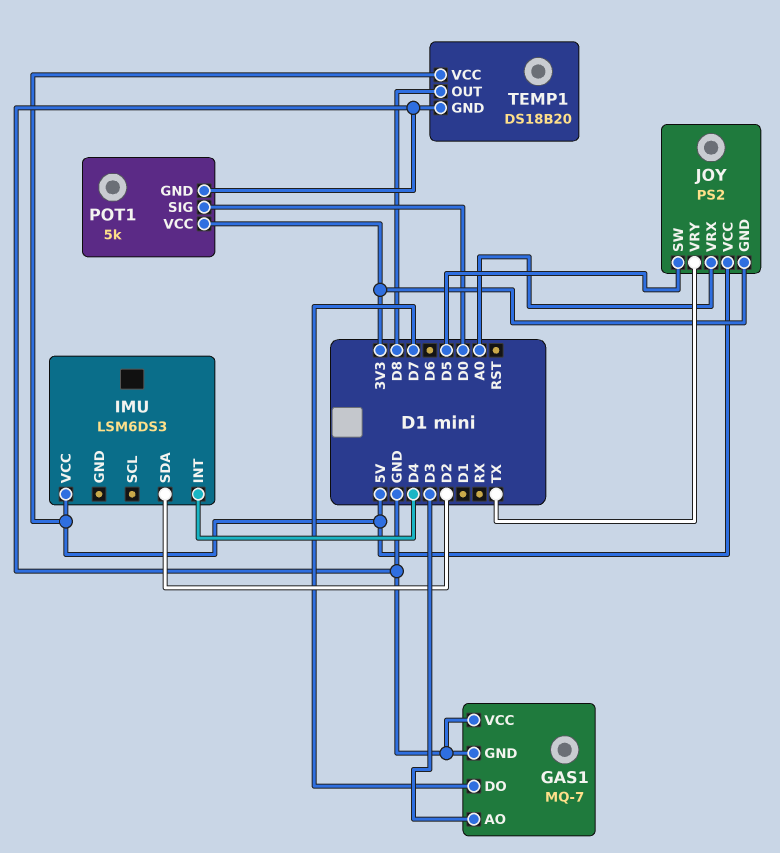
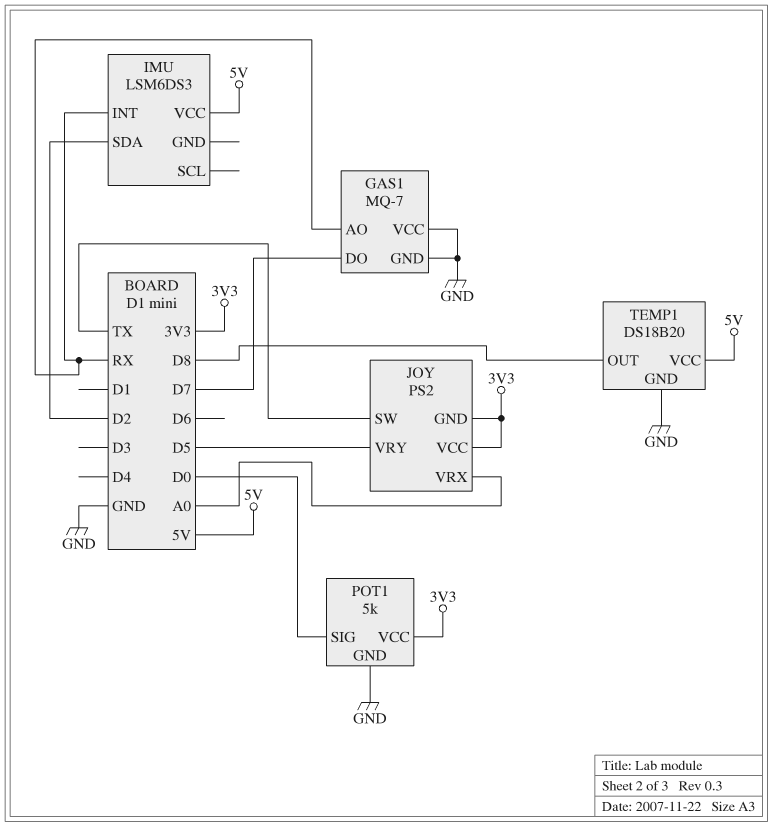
GAS1 pin AO: D3 -> RX
IMU pin INT: D4 -> RX
JOY pin SW: D5 -> TX
JOY pin VCC: 5V -> 3V3
JOY pin VRY: TX -> D5

